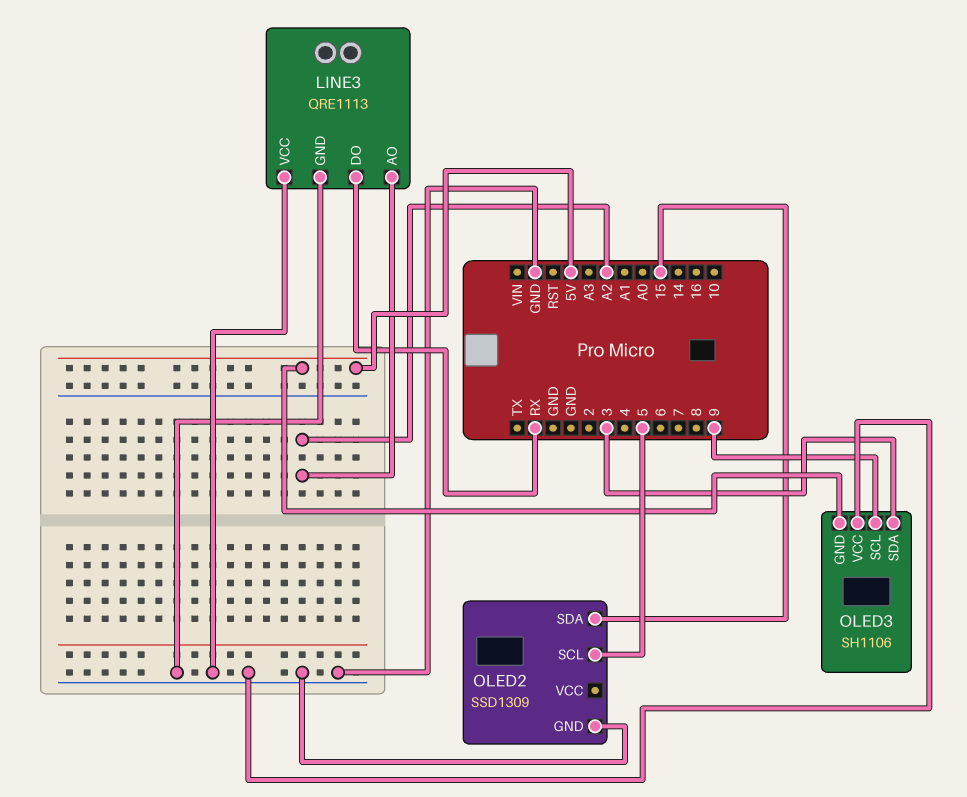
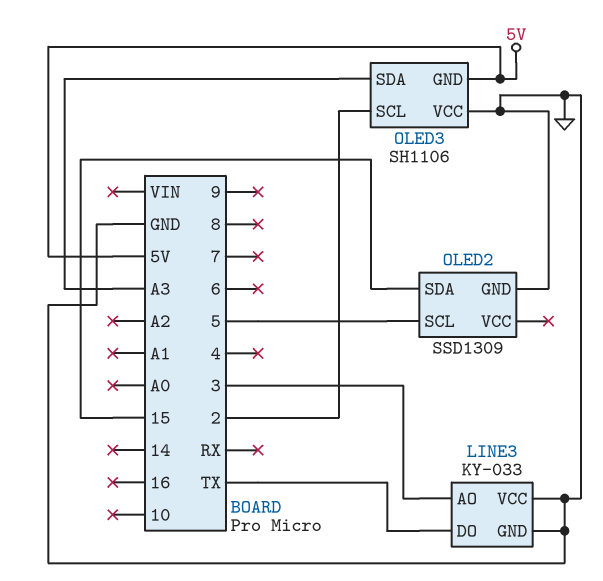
LINE3: QRE1113 -> KY-033
LINE3 pin AO: A2 -> 3
LINE3 pin DO: RX -> TX
OLED3 pin SCL: 9 -> 2
OLED3 pin SDA: 3 -> A3

